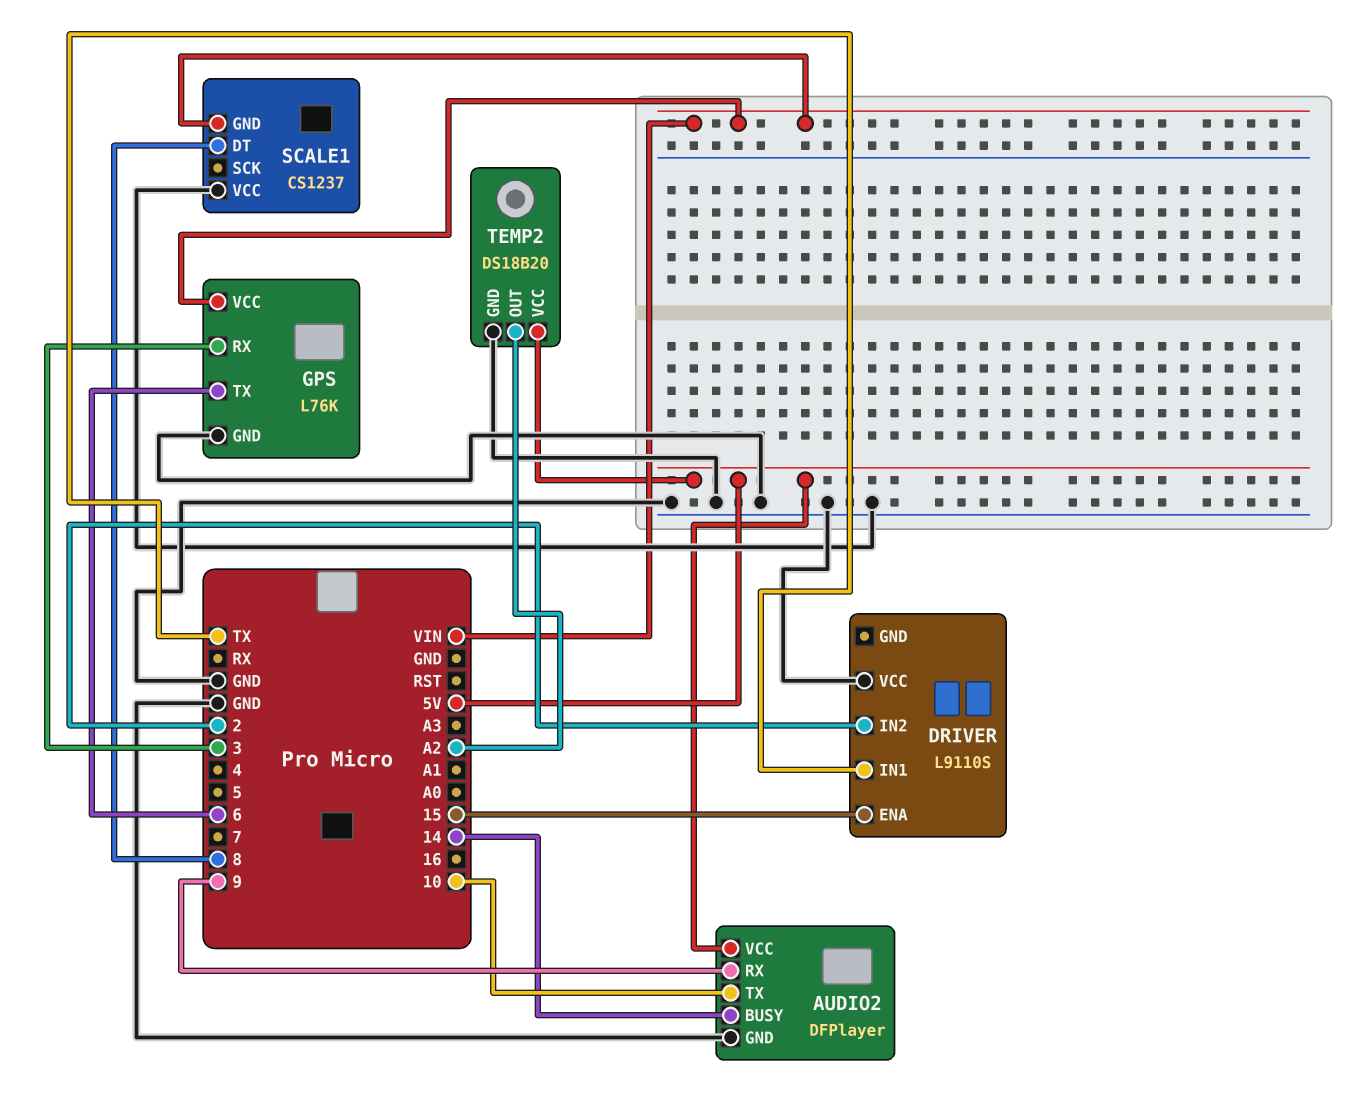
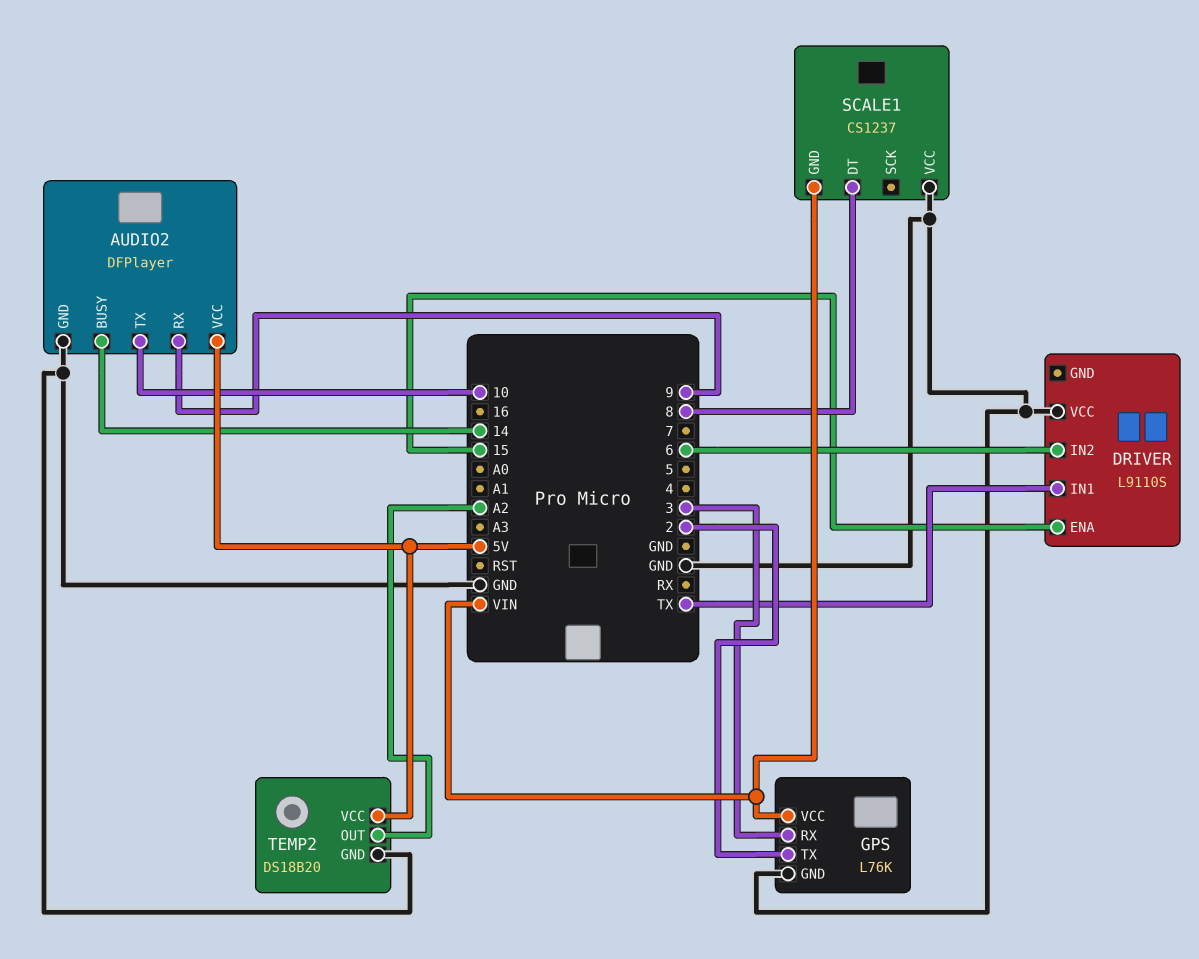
DRIVER pin IN2: 2 -> 6
GPS pin TX: 6 -> 2

